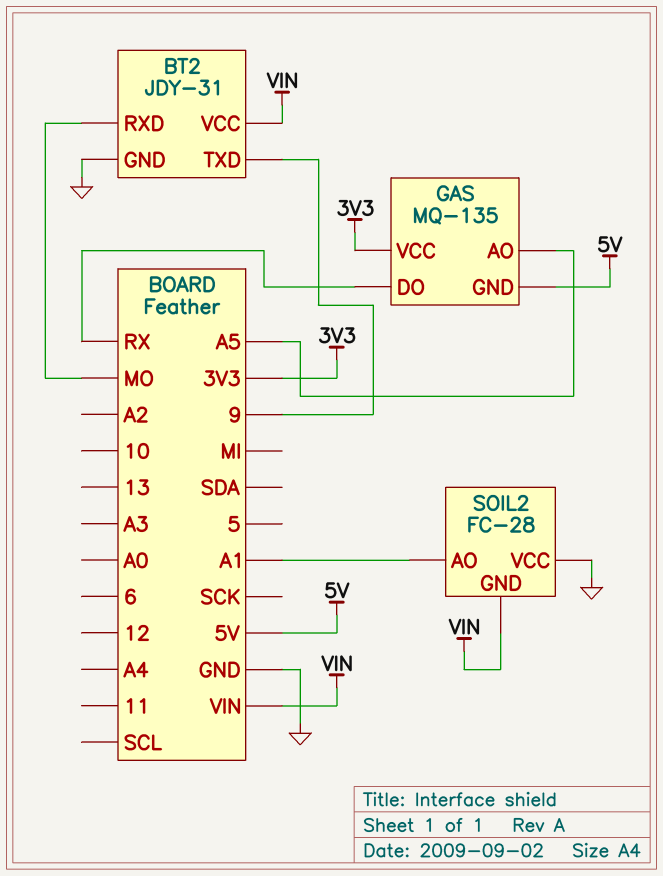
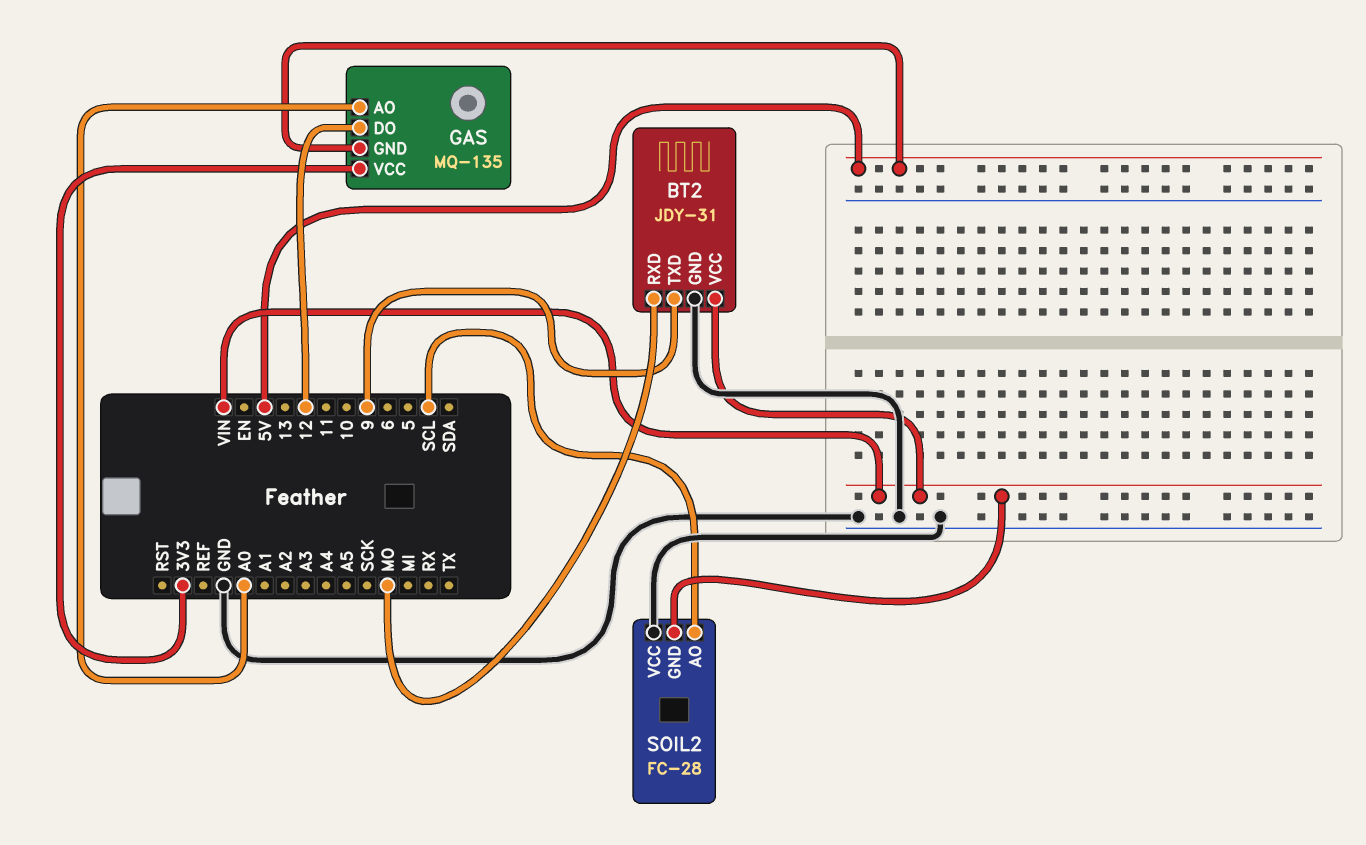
GAS pin AO: A5 -> A0
GAS pin DO: RX -> 12
SOIL2 pin AO: A1 -> SCL

